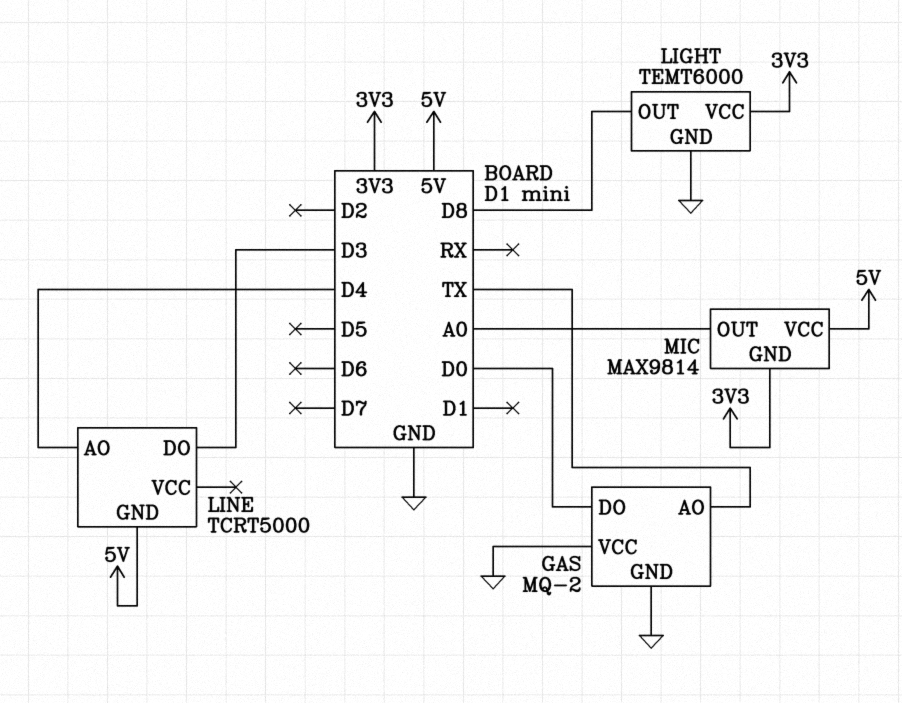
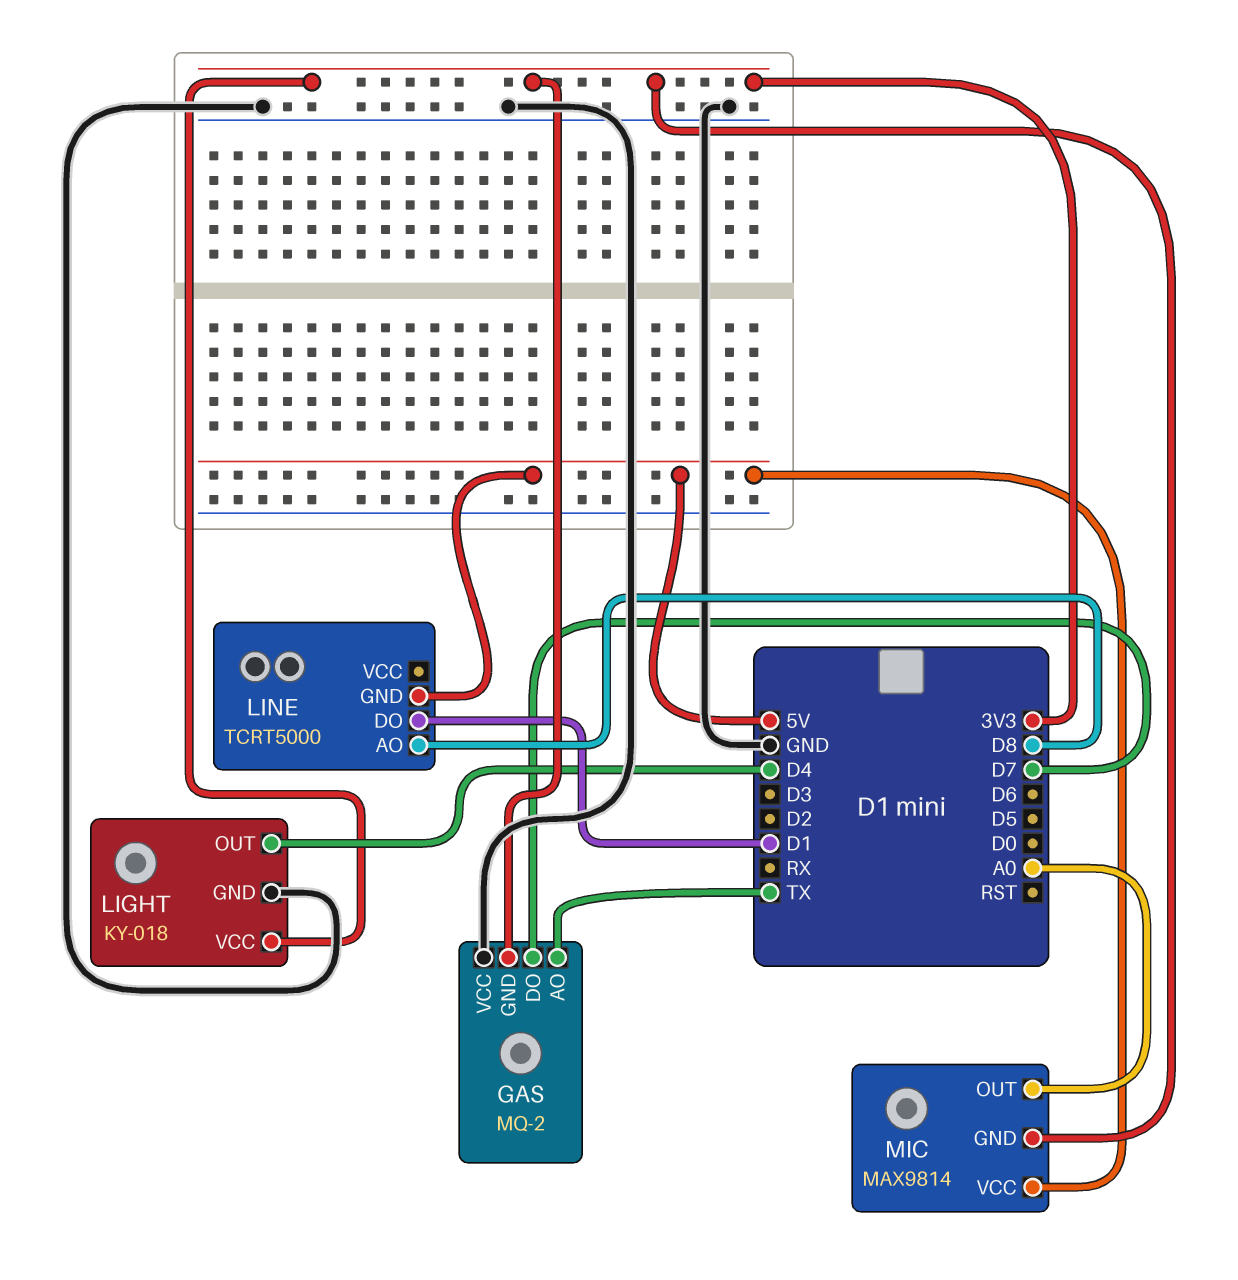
GAS pin DO: D0 -> D7
GAS pin GND: GND -> 3V3
LIGHT: TEMT6000 -> KY-018
LIGHT pin OUT: D8 -> D4
LINE pin AO: D4 -> D8
LINE pin DO: D3 -> D1

